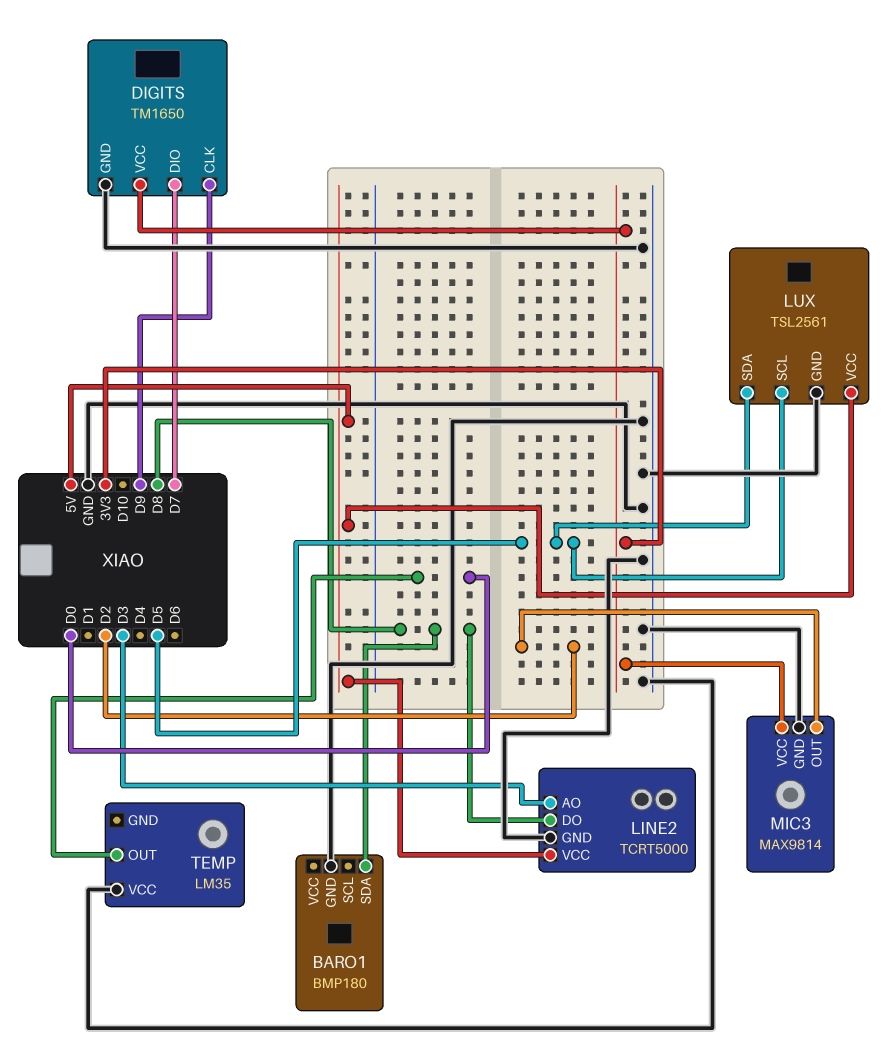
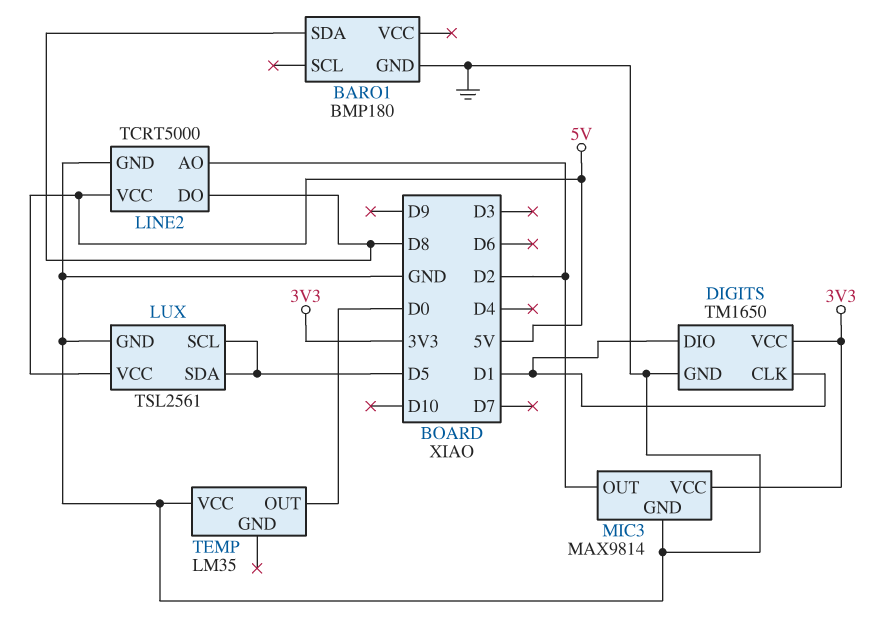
DIGITS pin CLK: D9 -> D1
DIGITS pin DIO: D7 -> D1
LINE2 pin AO: D3 -> D2

